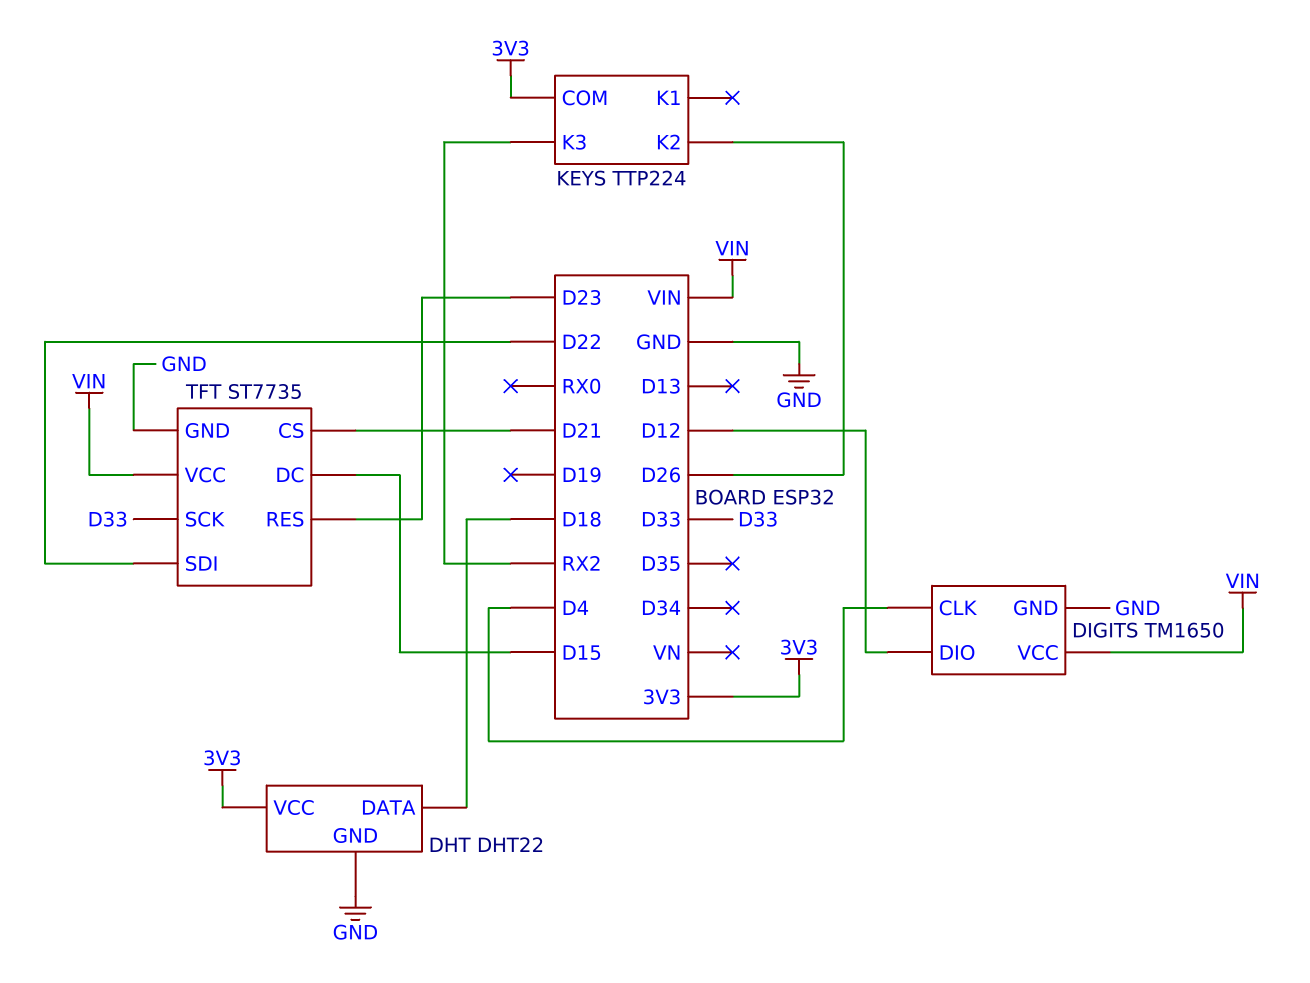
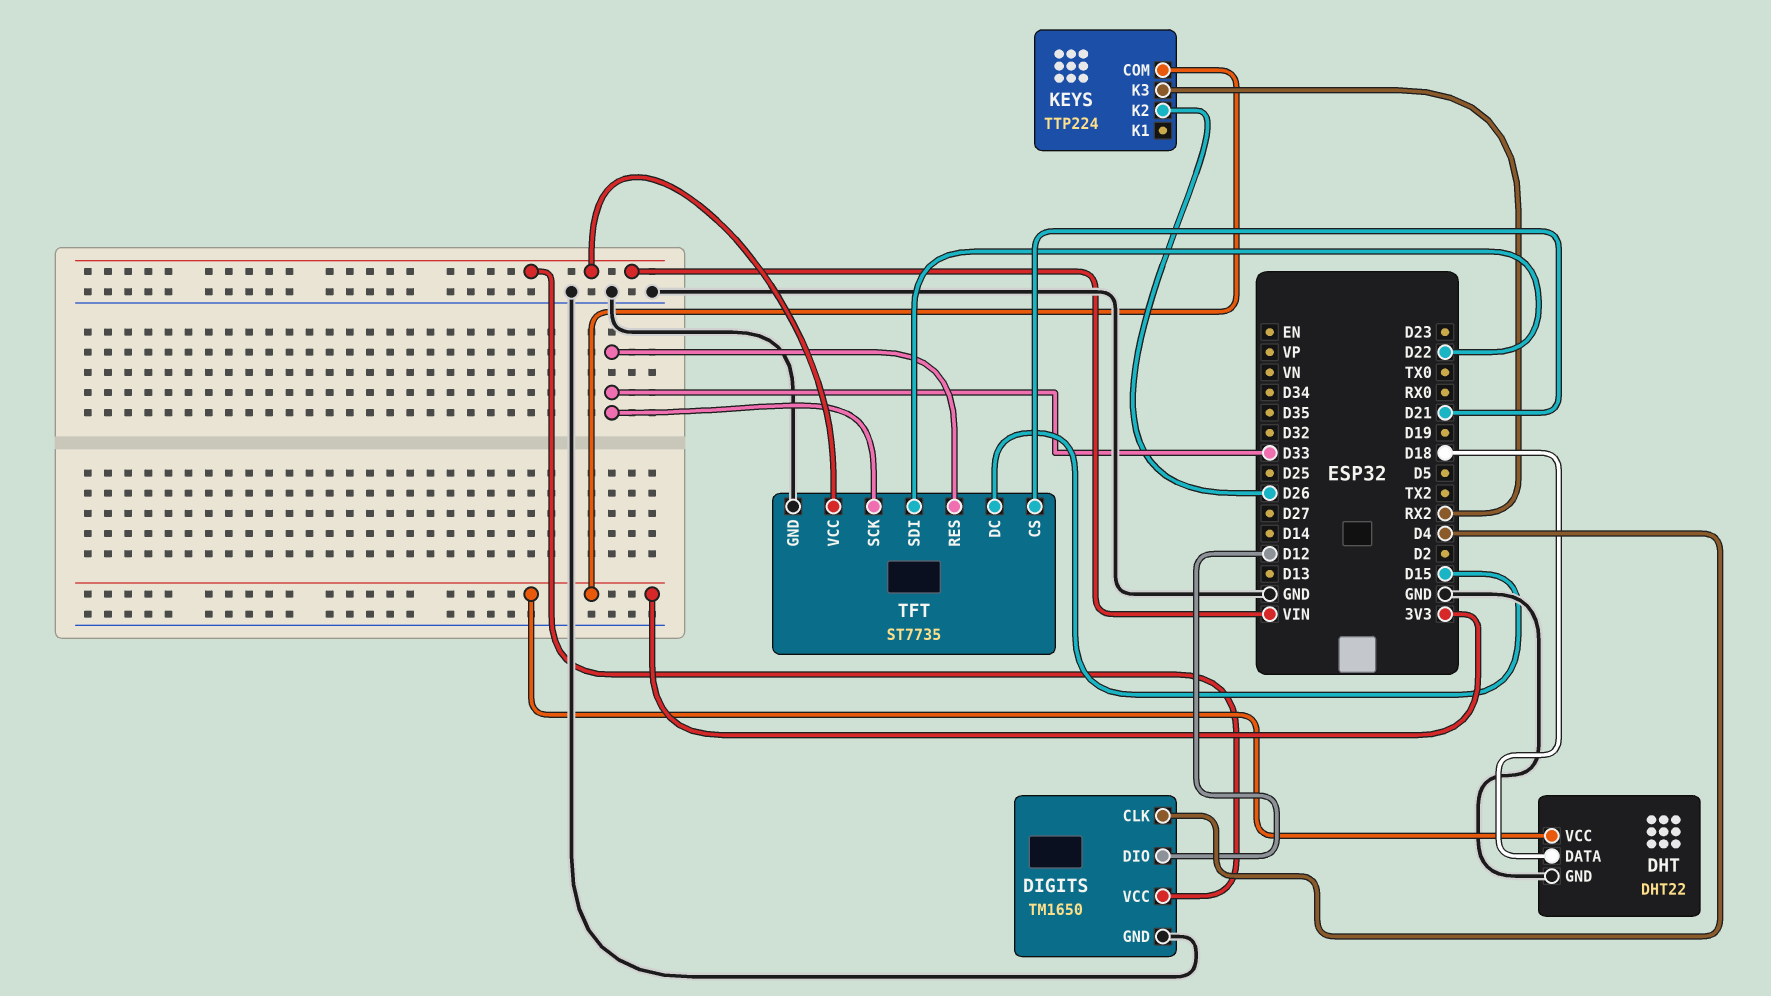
TFT pin RES: D23 -> D33

